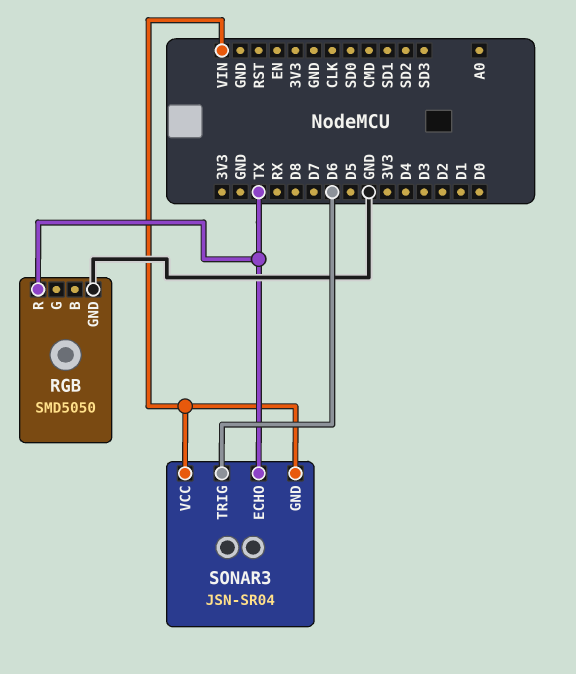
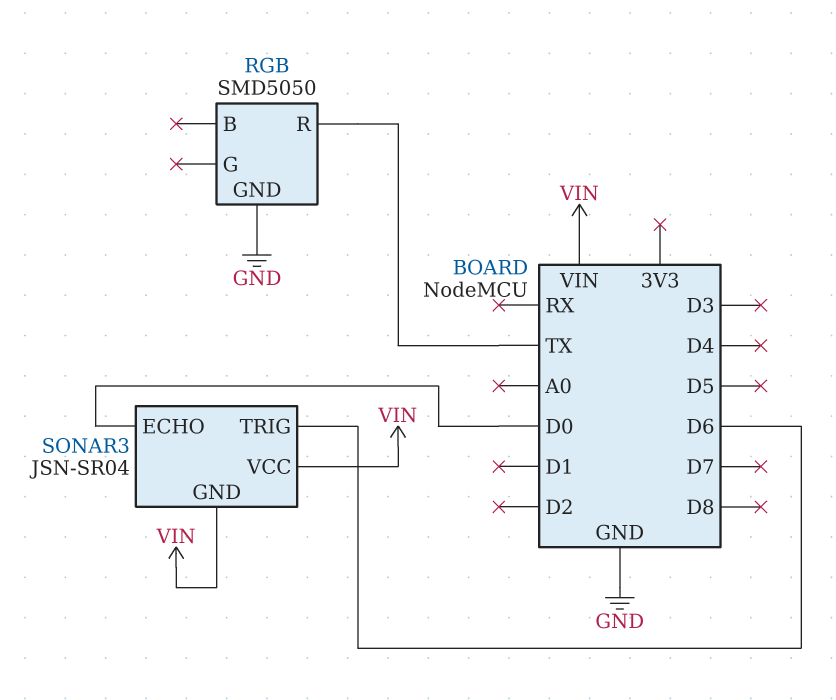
SONAR3 pin ECHO: TX -> D0

